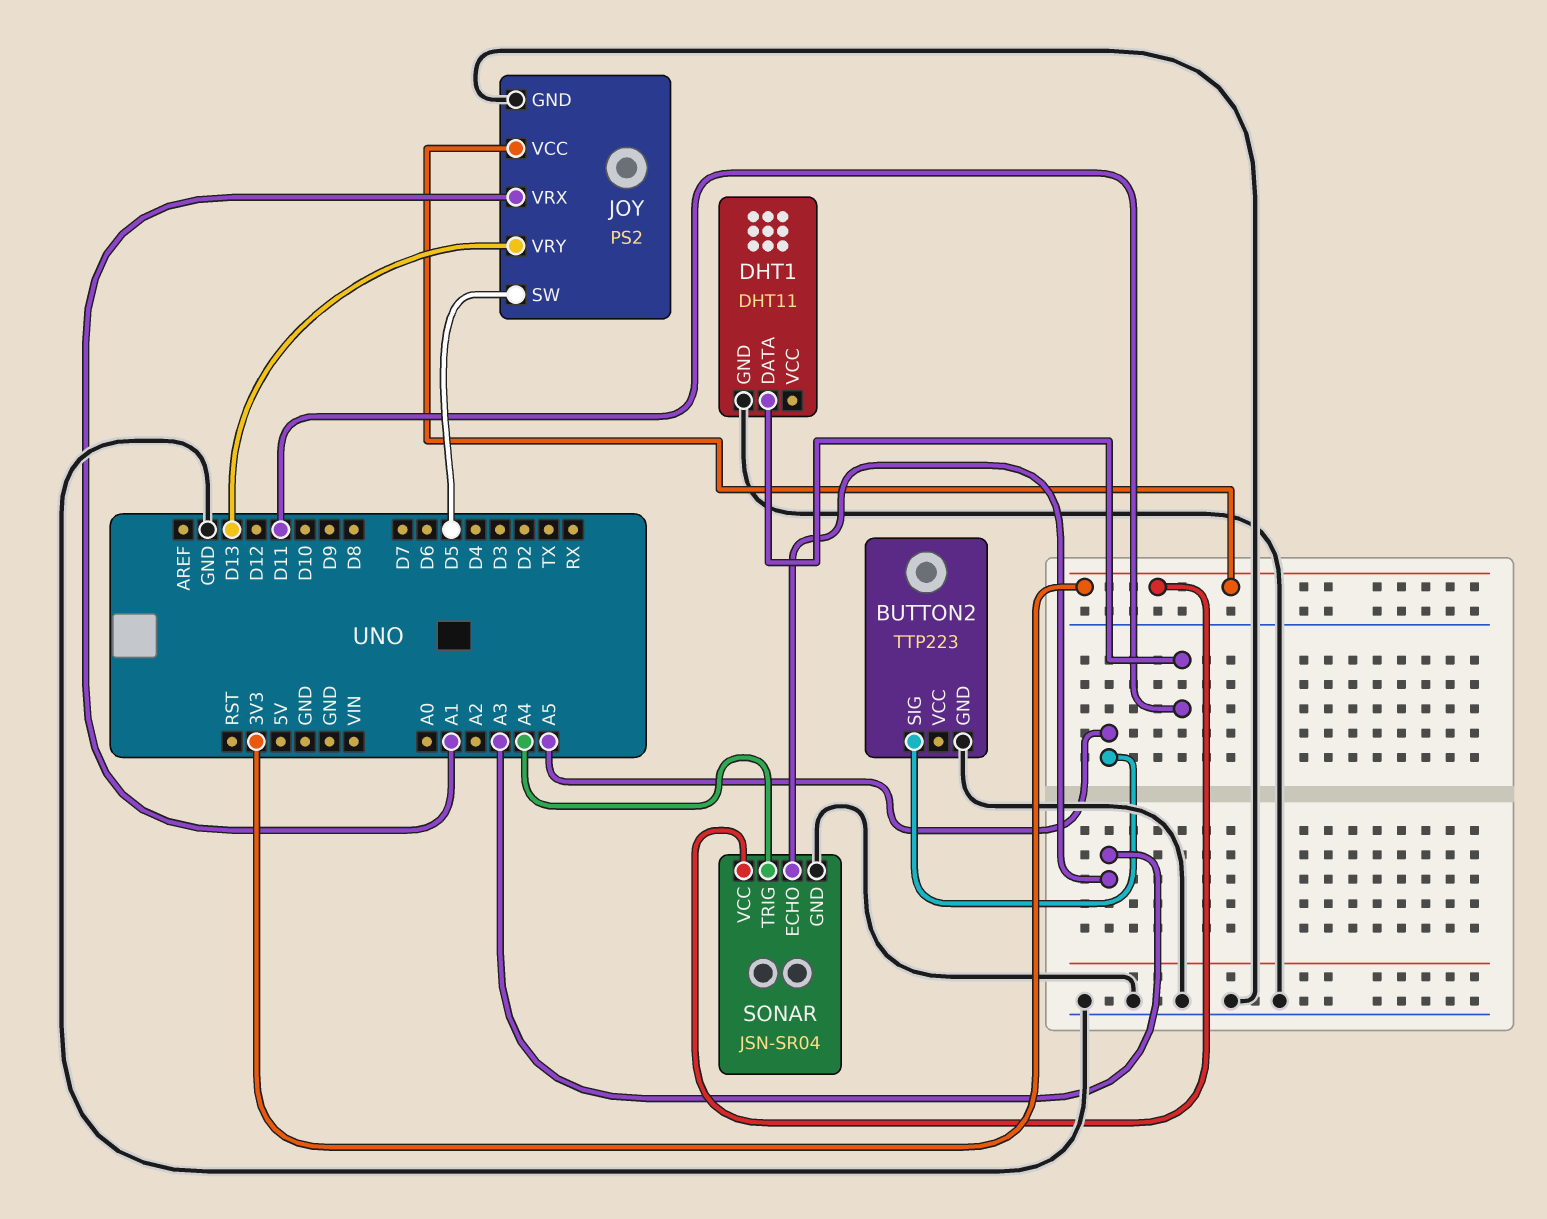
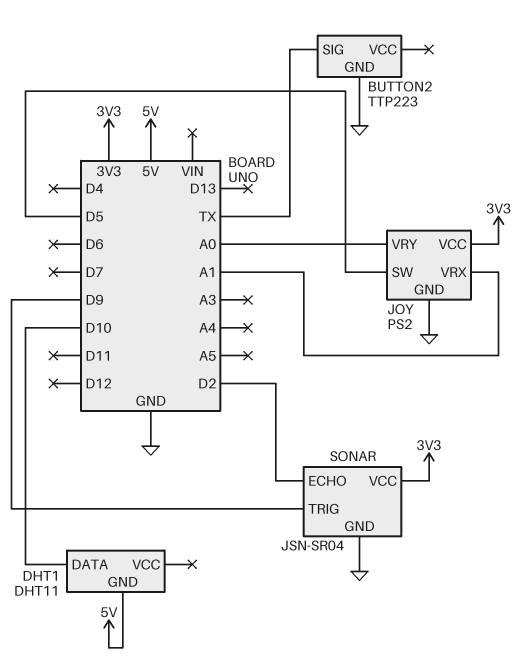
BUTTON2 pin SIG: A5 -> TX
DHT1 pin DATA: D11 -> D10
DHT1 pin GND: GND -> 5V
JOY pin VRY: D13 -> A0
SONAR pin ECHO: A3 -> D2
SONAR pin TRIG: A4 -> D9

